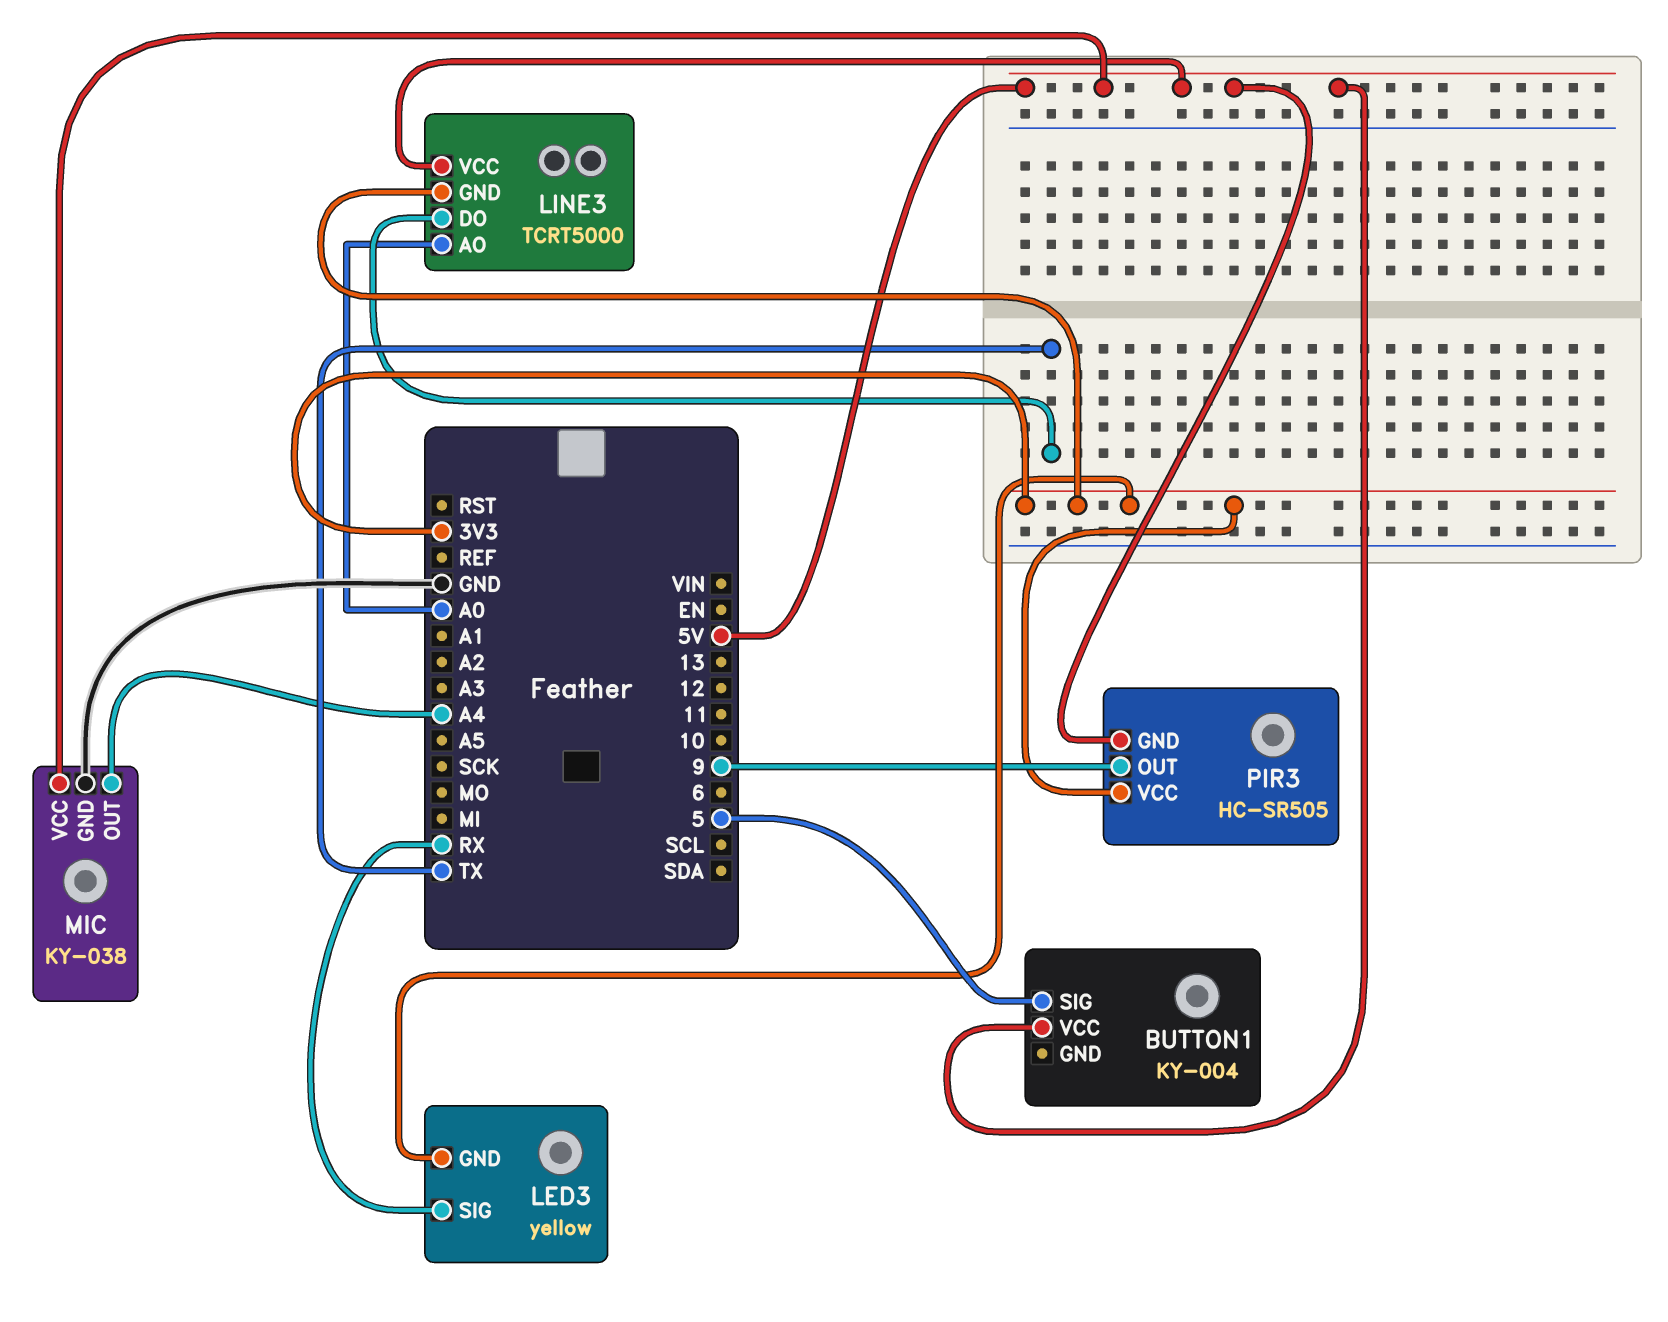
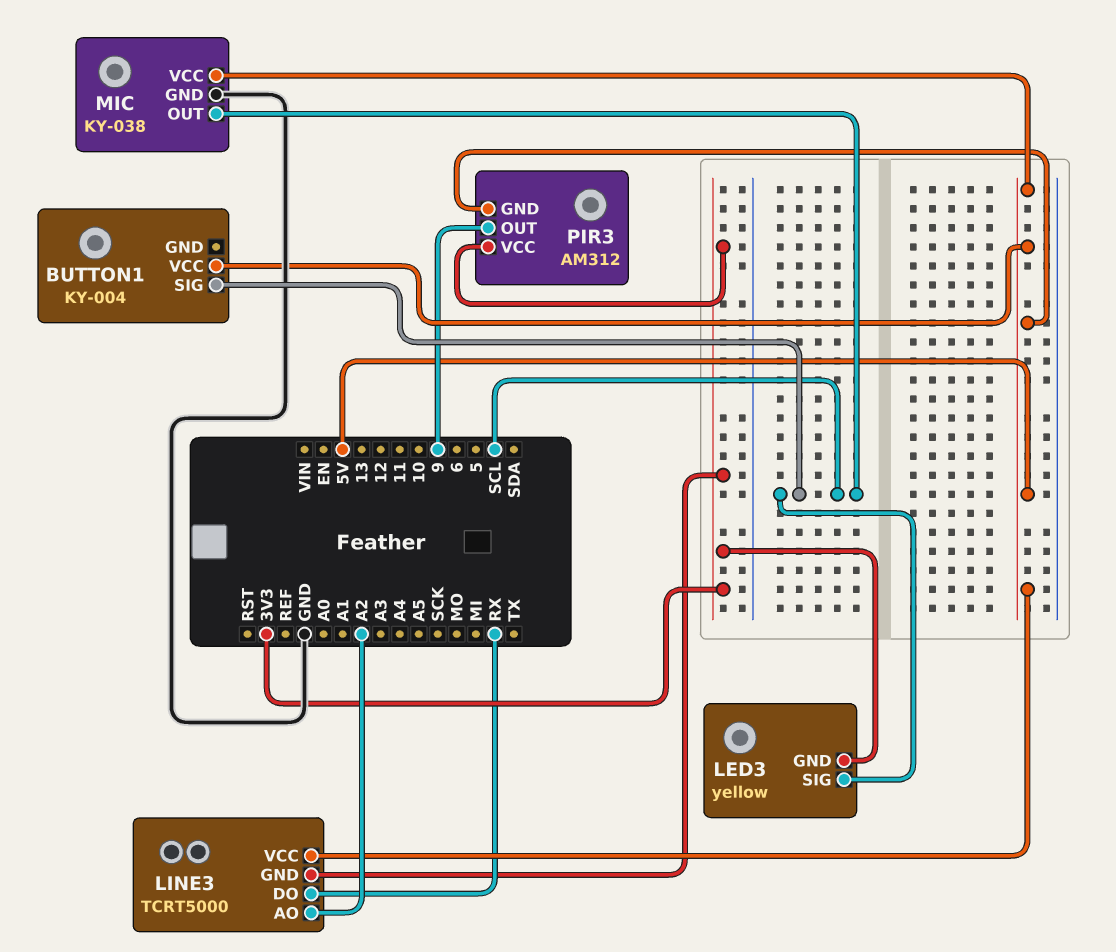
BUTTON1 pin SIG: 5 -> SCL
LED3 pin SIG: RX -> SCL
LINE3 pin AO: A0 -> A2
LINE3 pin DO: TX -> RX
MIC pin OUT: A4 -> SCL
PIR3: HC-SR505 -> AM312

